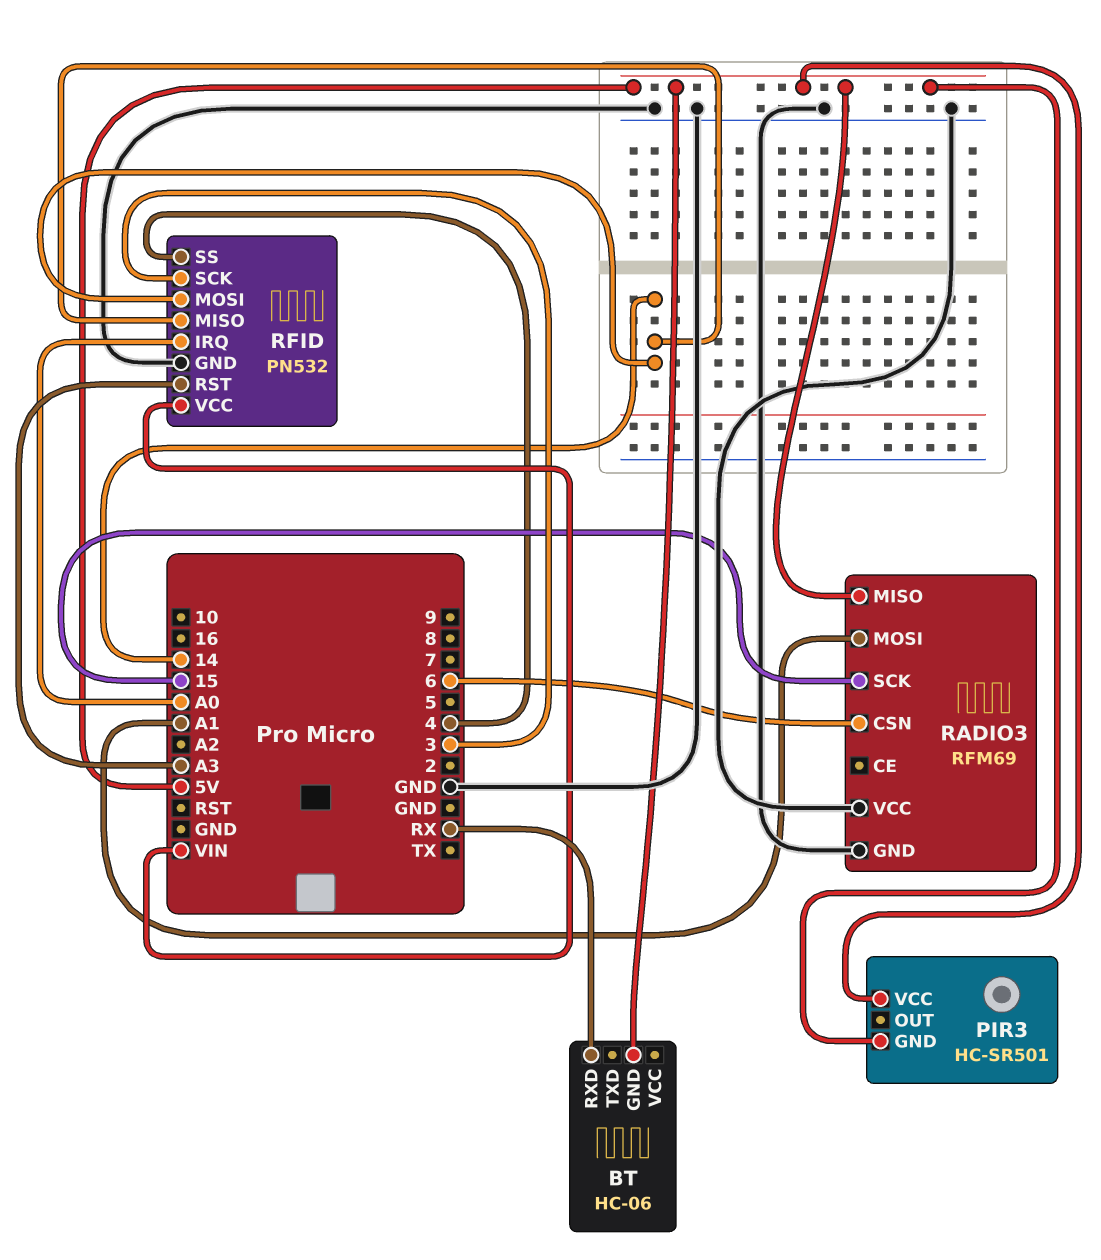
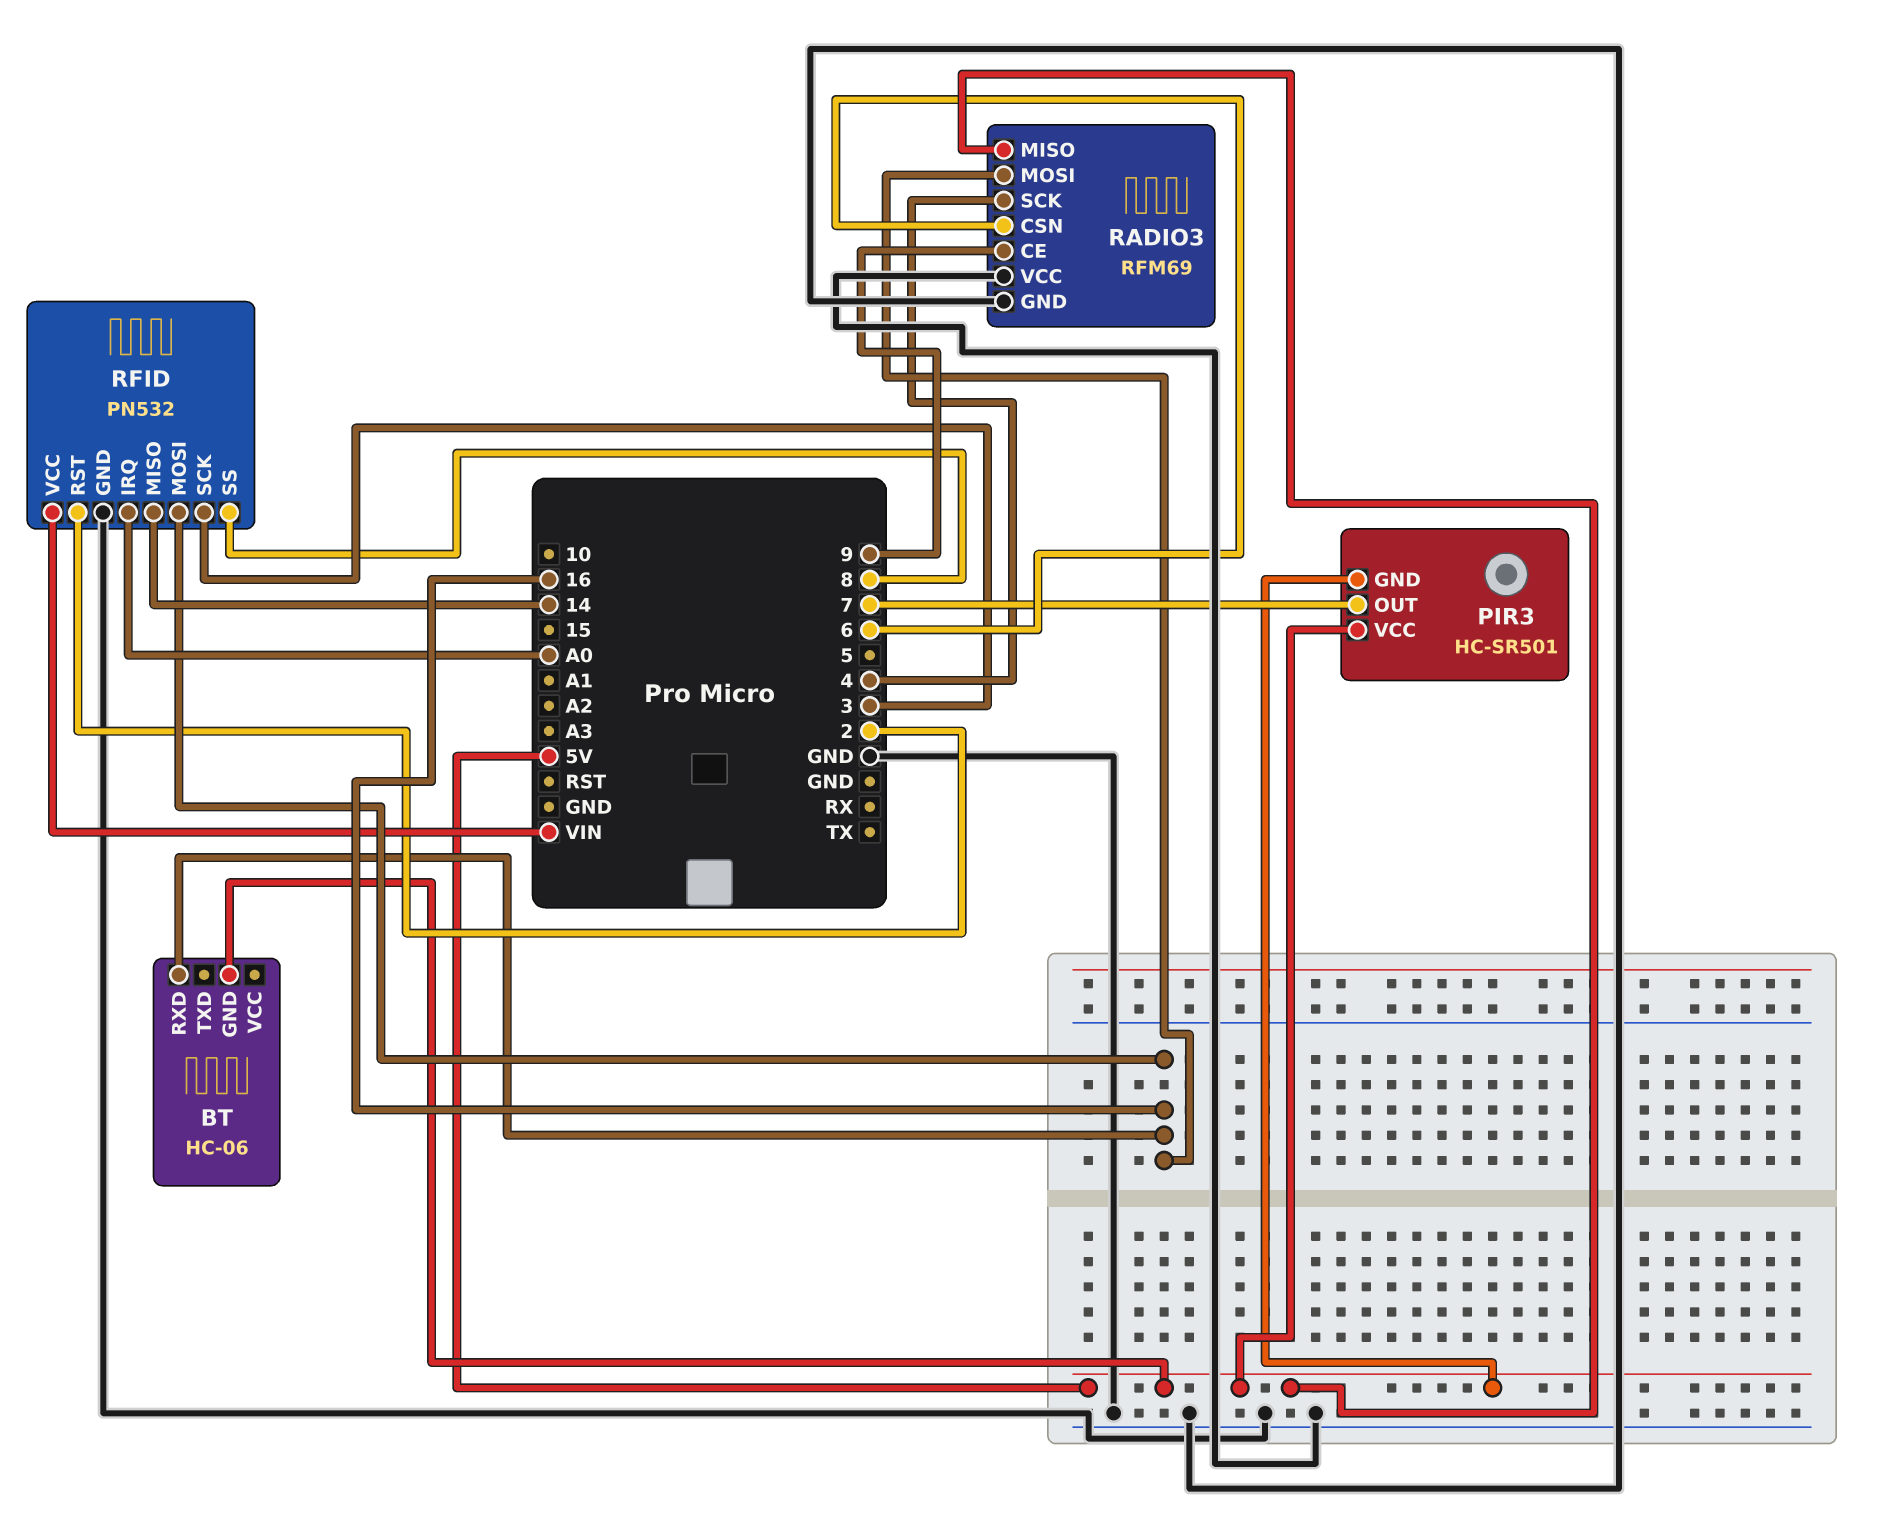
BT pin RXD: RX -> 16
PIR3 pin OUT: none -> 7
RADIO3 pin CE: none -> 9
RADIO3 pin MOSI: A1 -> 16
RADIO3 pin SCK: 15 -> 4
RFID pin MOSI: 14 -> 16
RFID pin RST: A3 -> 2
RFID pin SS: 4 -> 8

